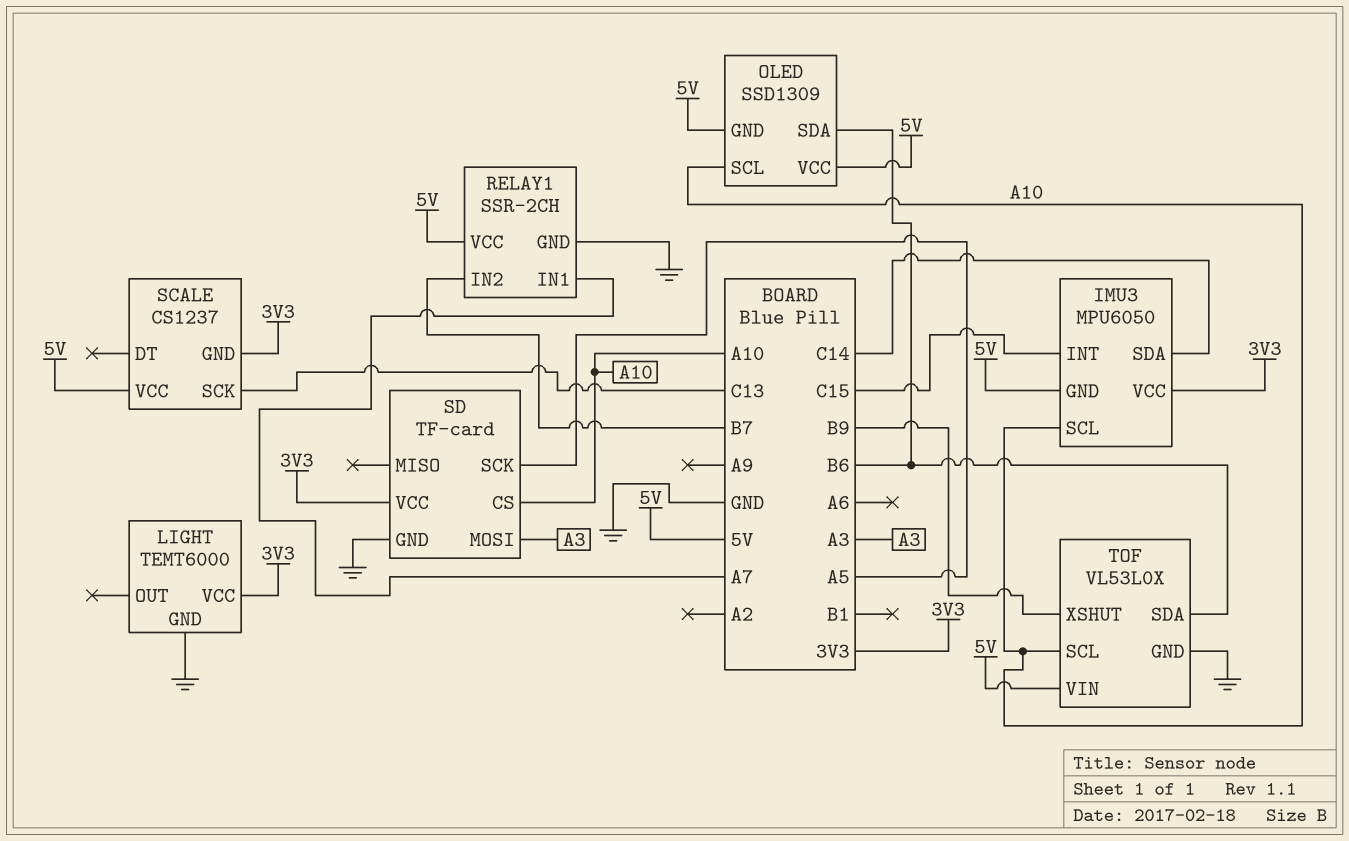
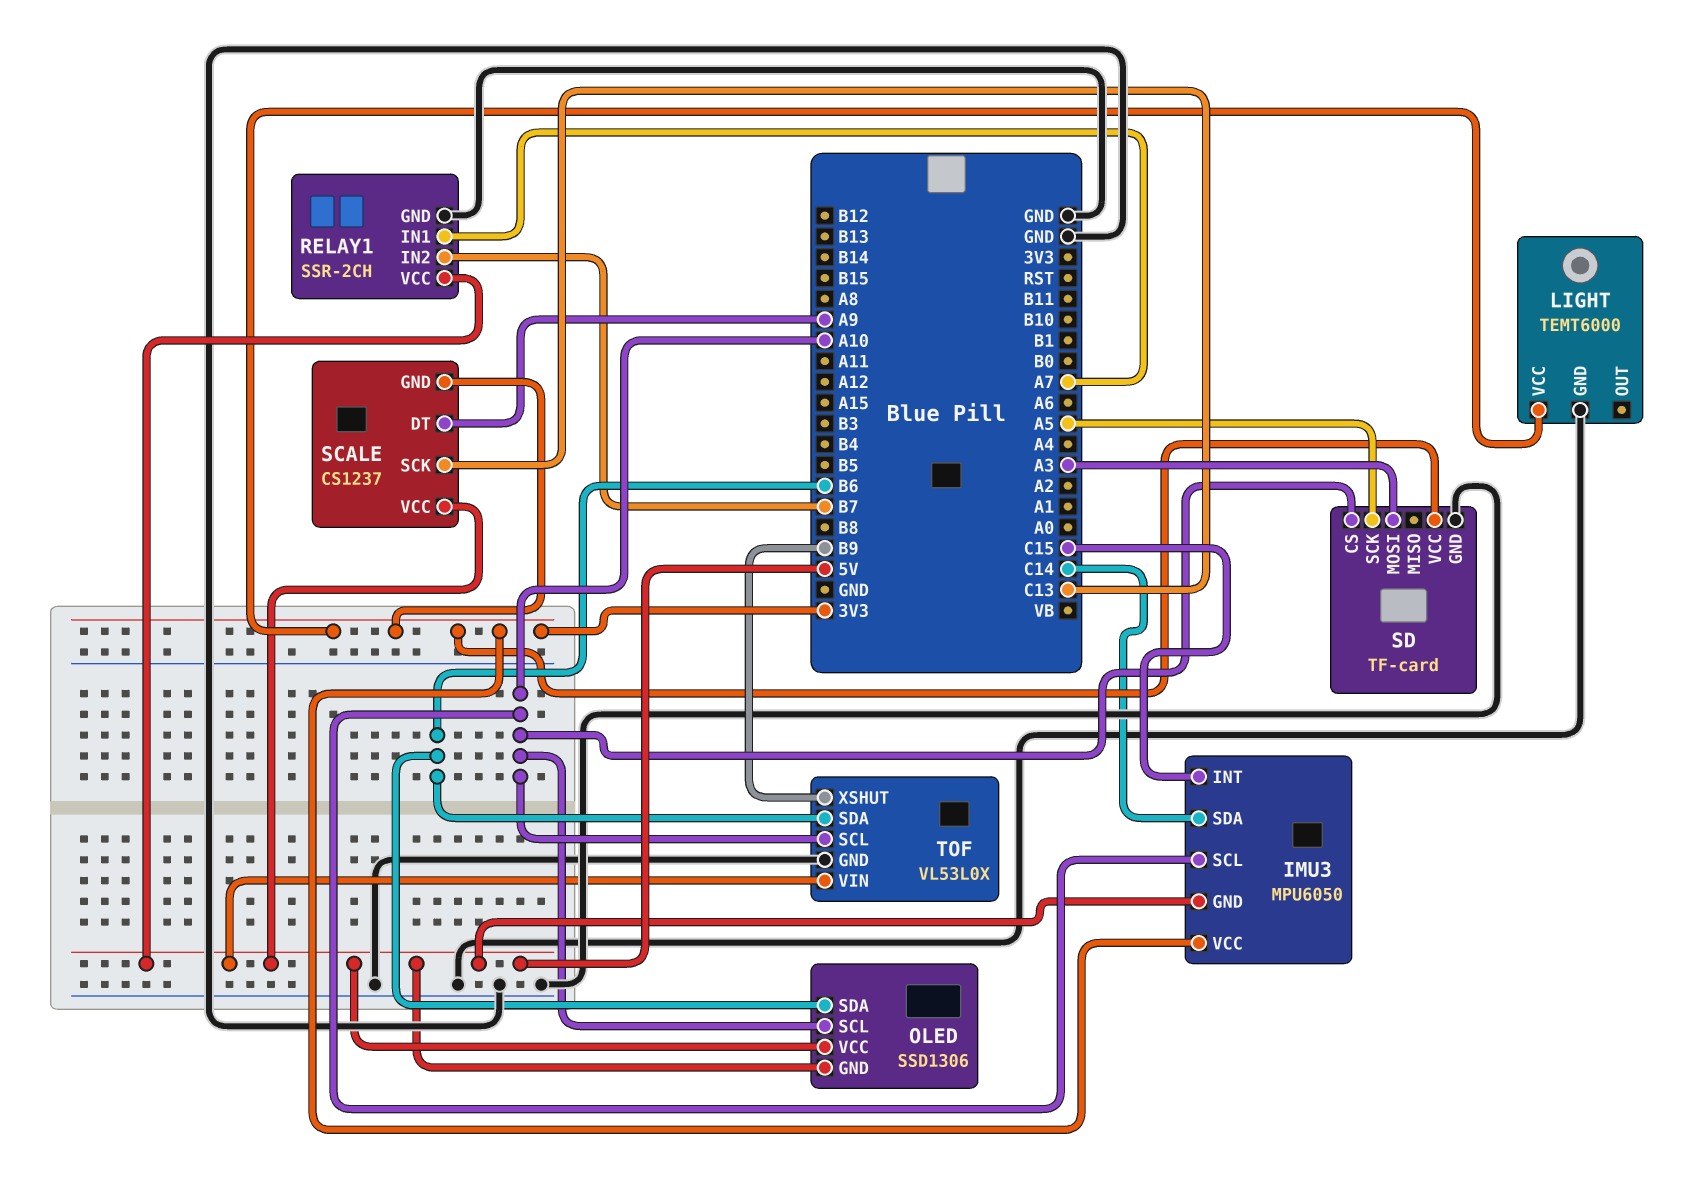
OLED: SSD1309 -> SSD1306
SCALE pin DT: none -> A9

